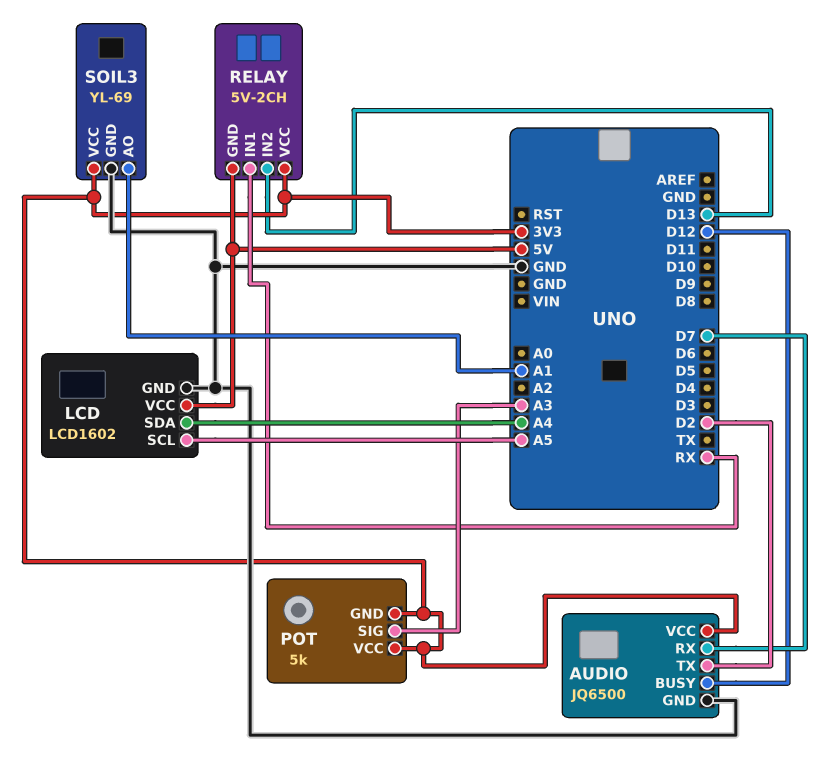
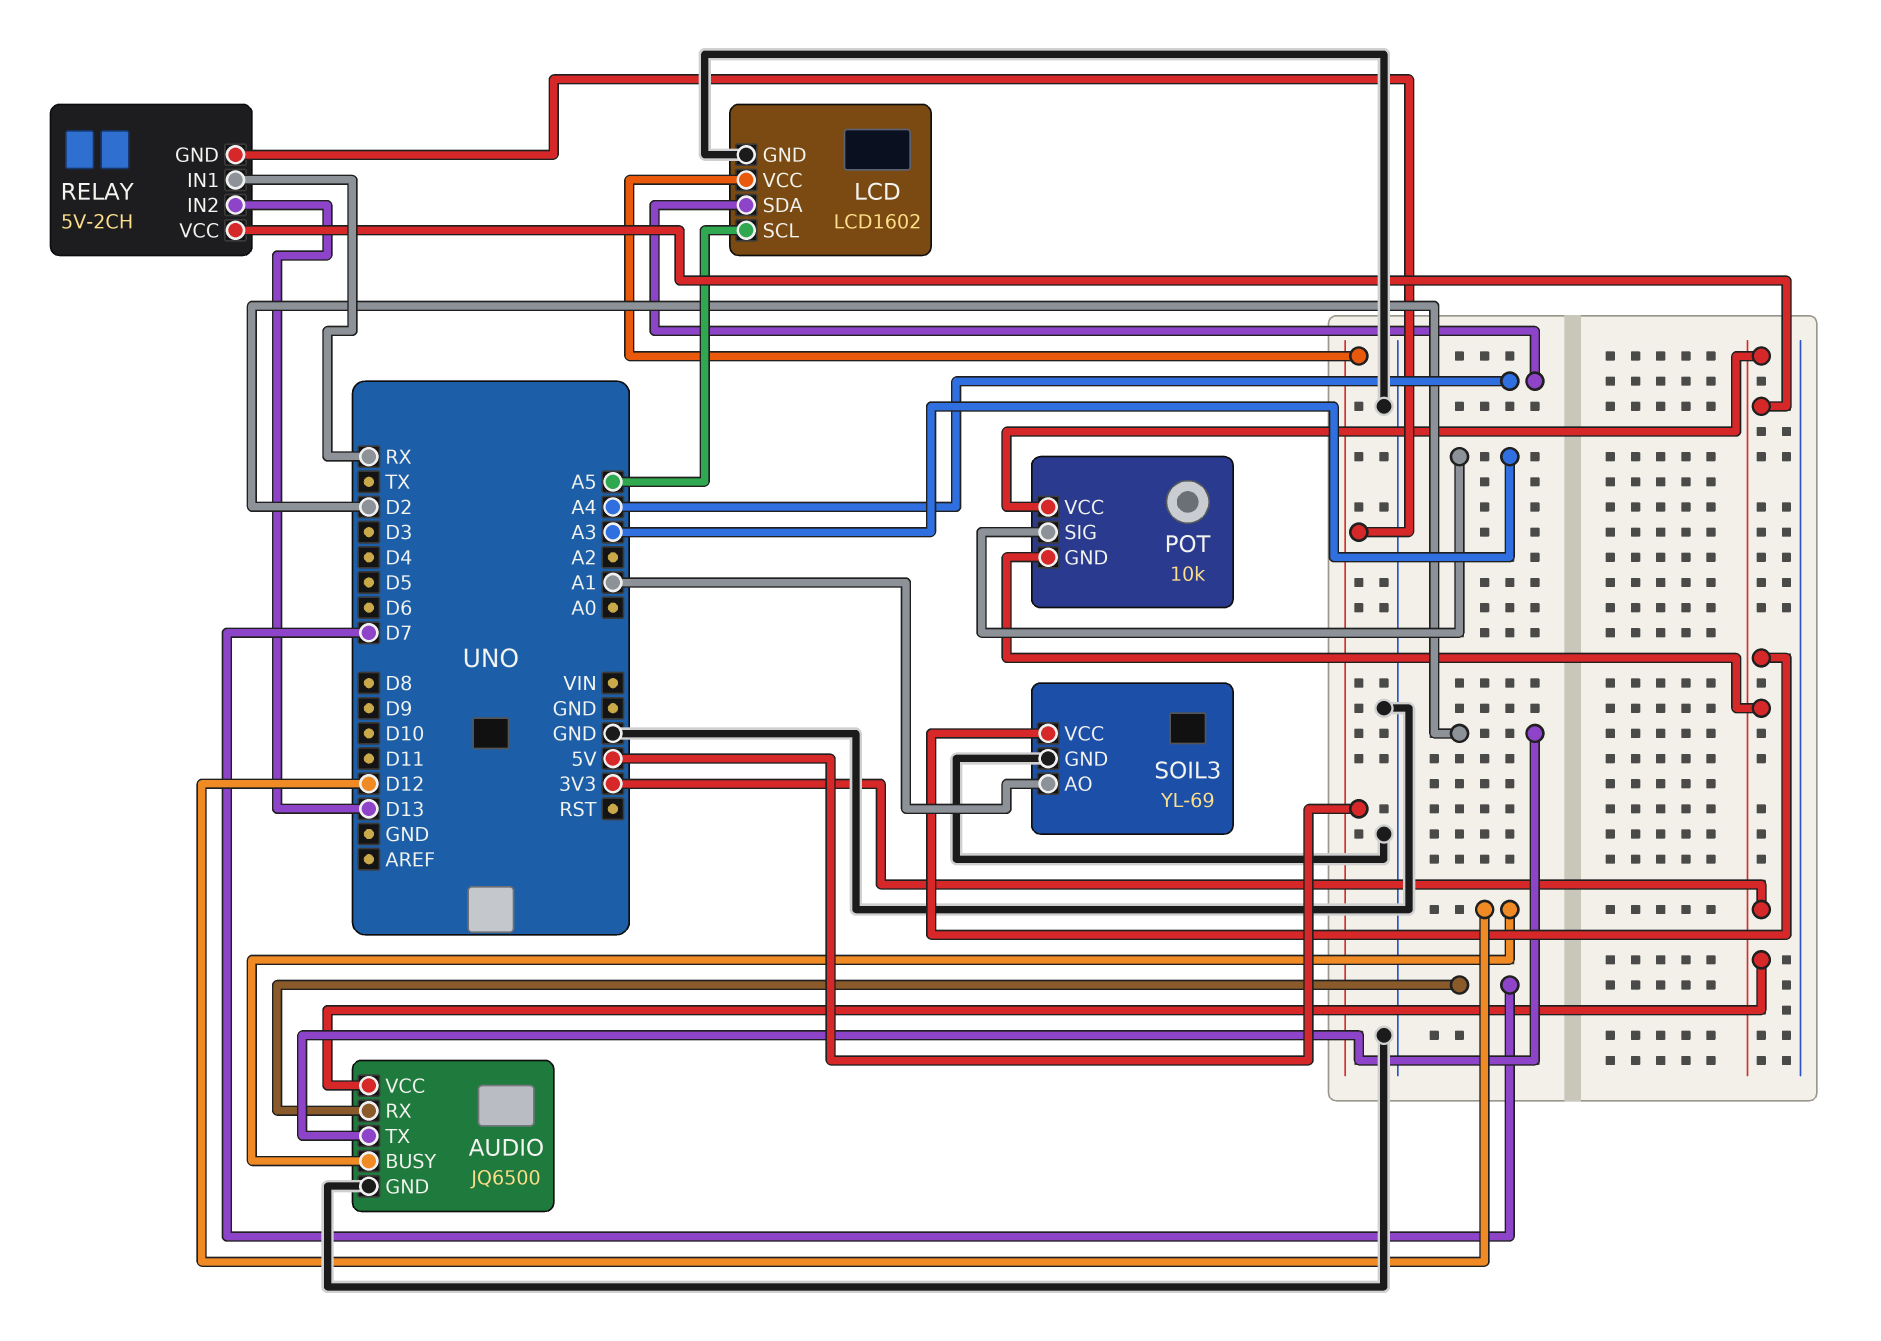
POT: 5k -> 10k

